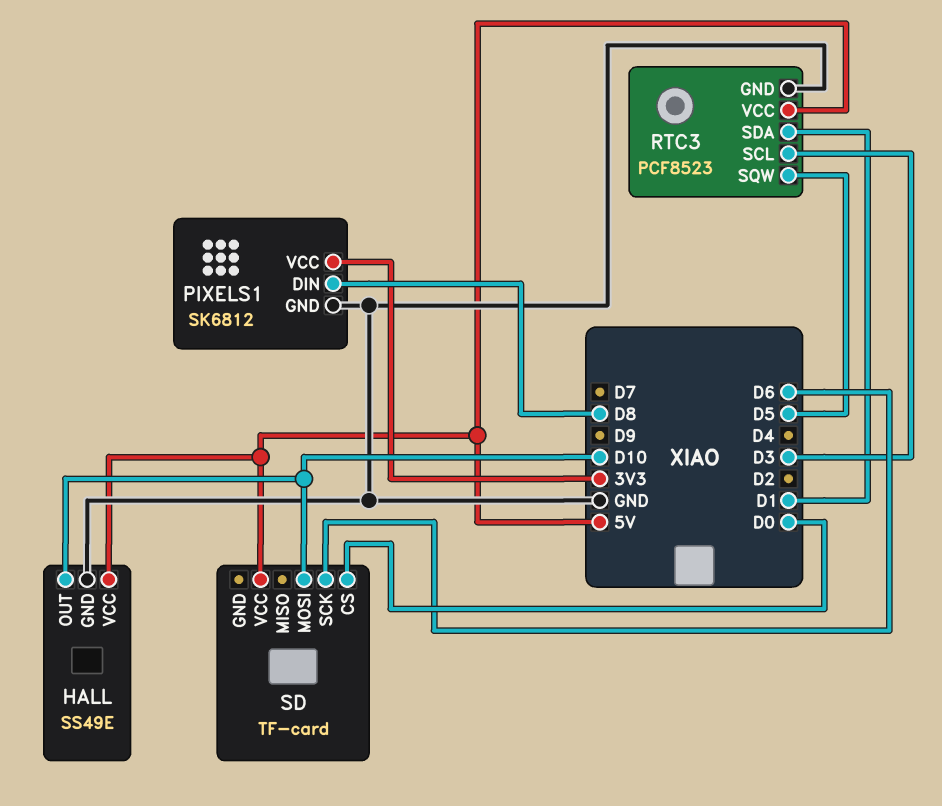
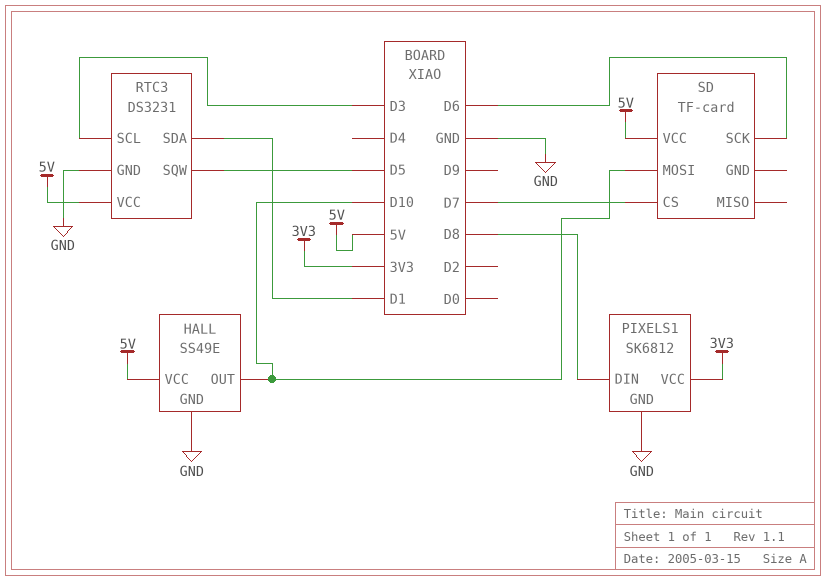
RTC3: PCF8523 -> DS3231
SD pin CS: D0 -> D7

